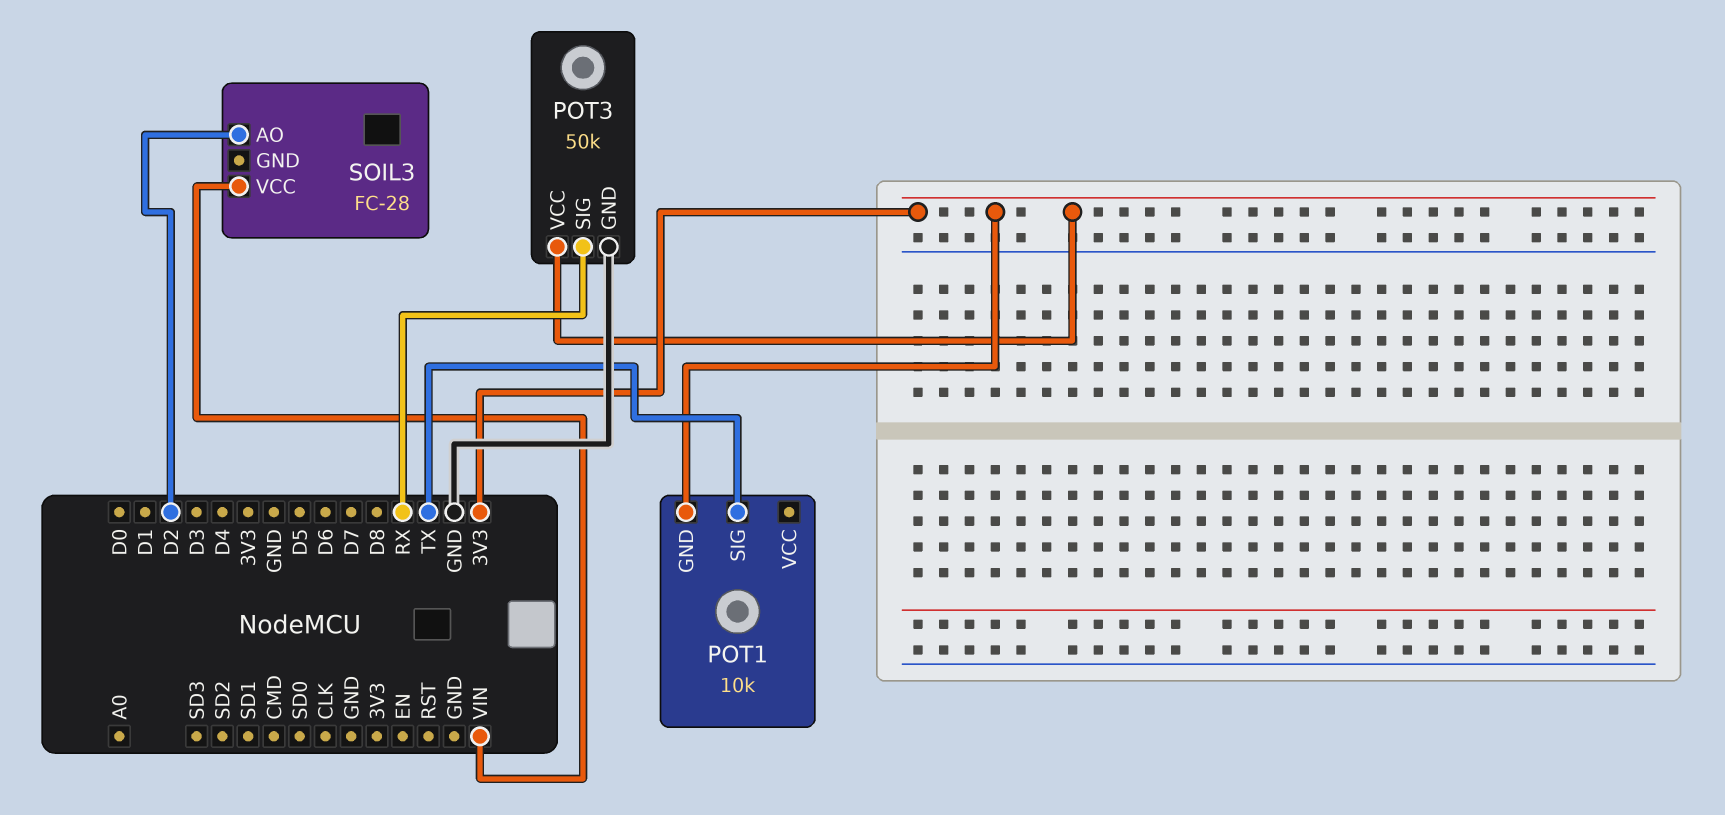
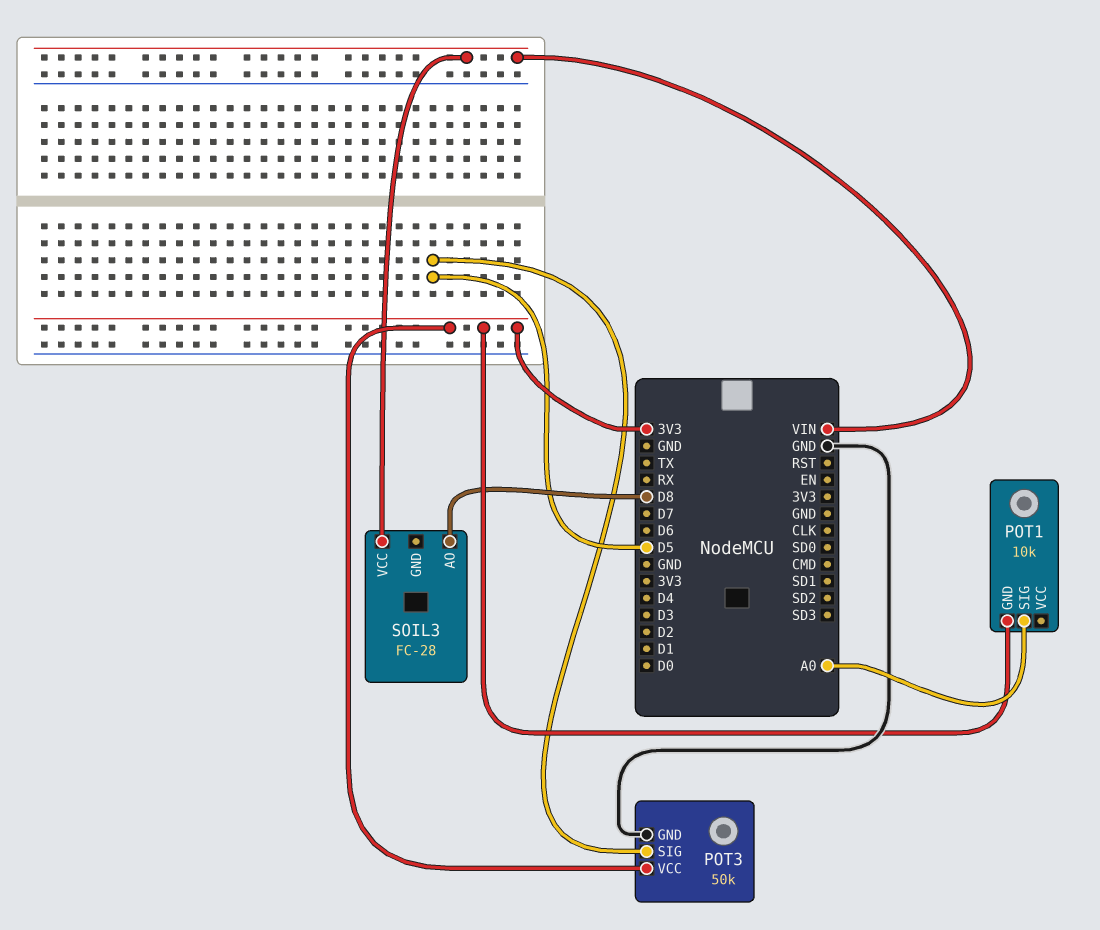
POT1 pin SIG: TX -> A0
POT3 pin SIG: RX -> D5
SOIL3 pin AO: D2 -> D8

